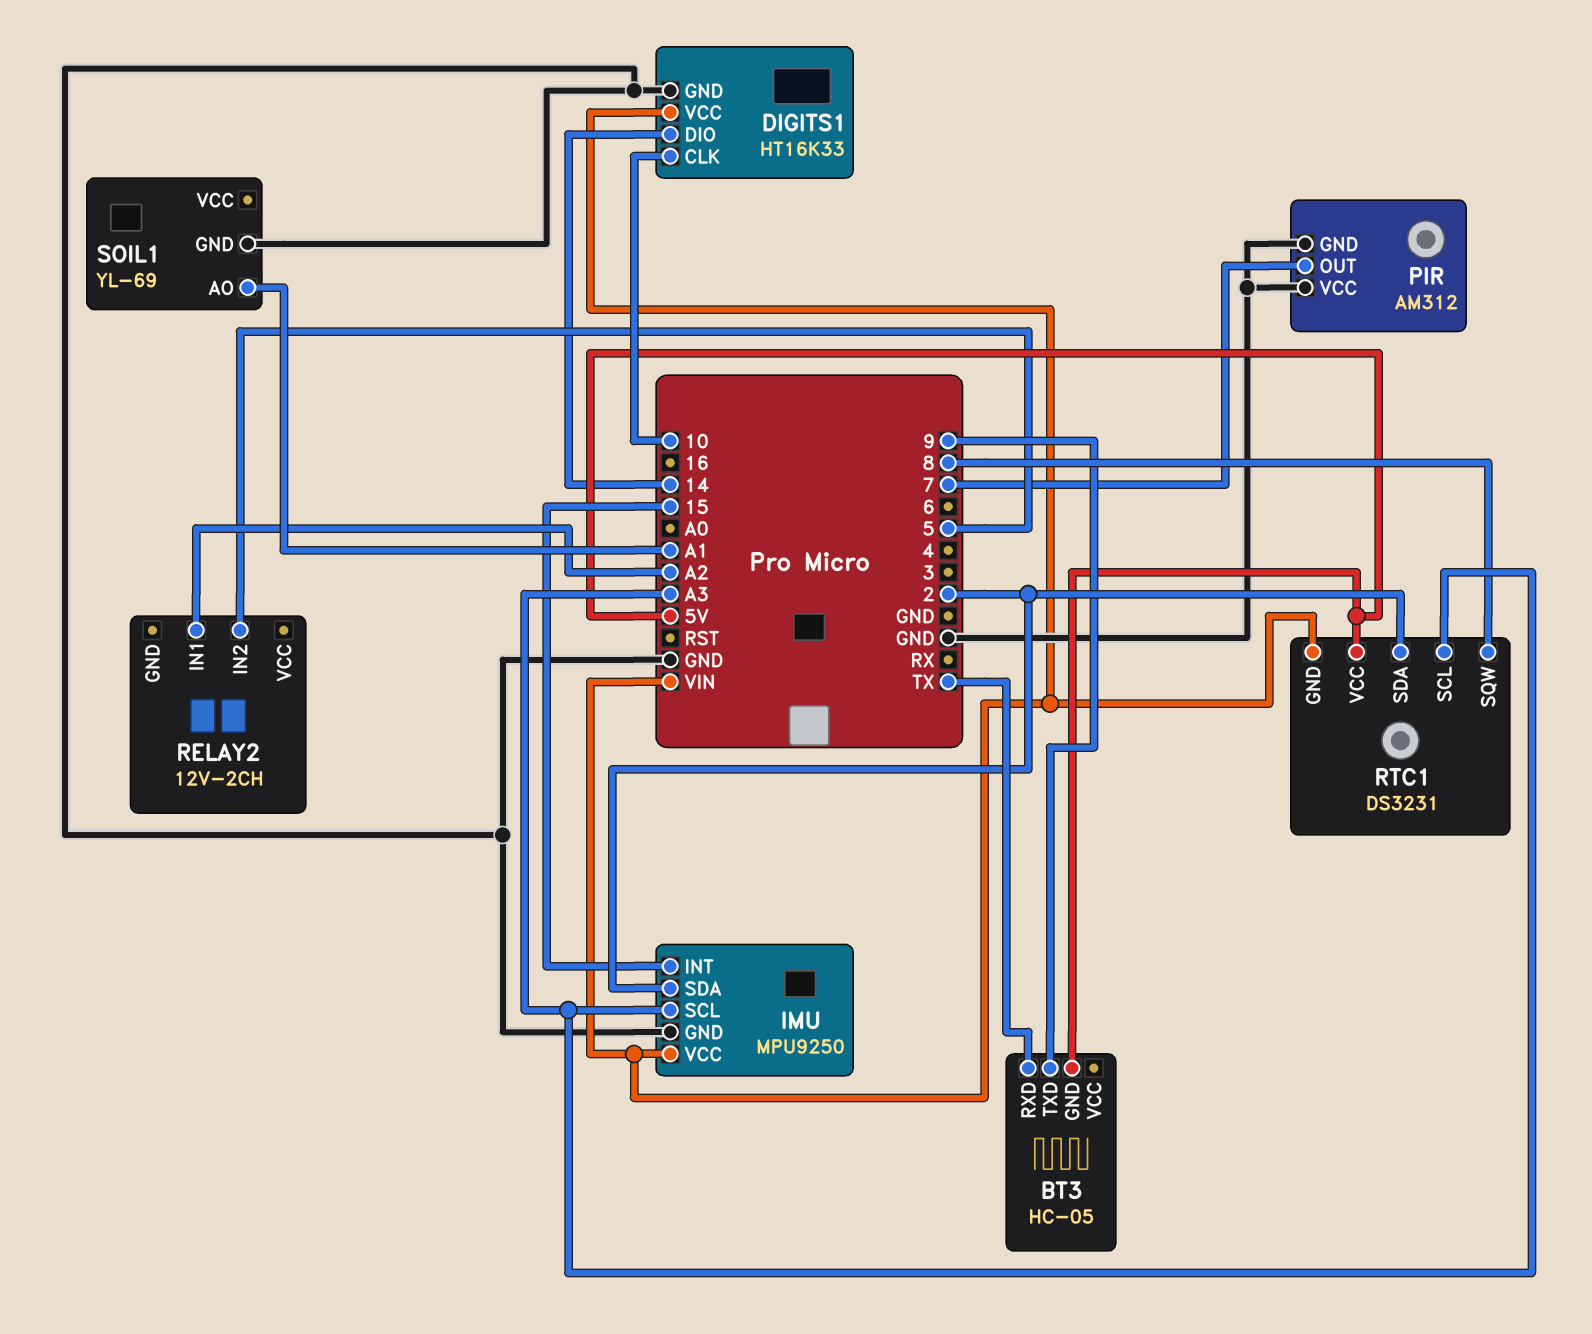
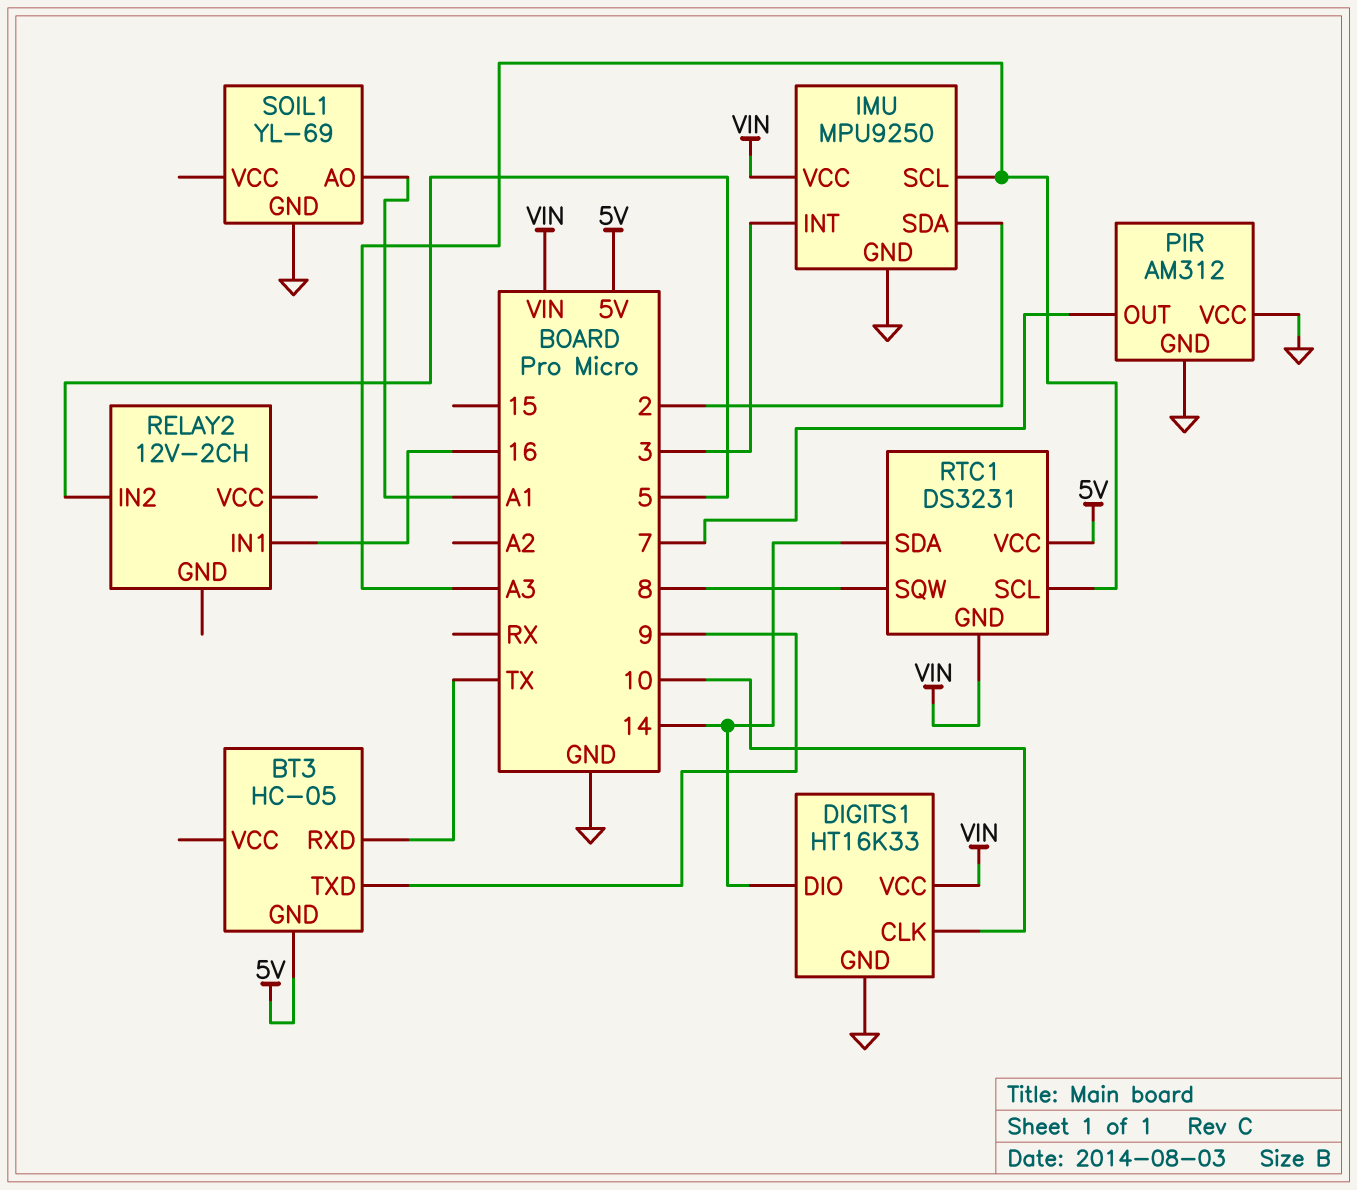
IMU pin INT: 15 -> 3
RELAY2 pin IN1: A2 -> 16
RTC1 pin SDA: 2 -> 14

